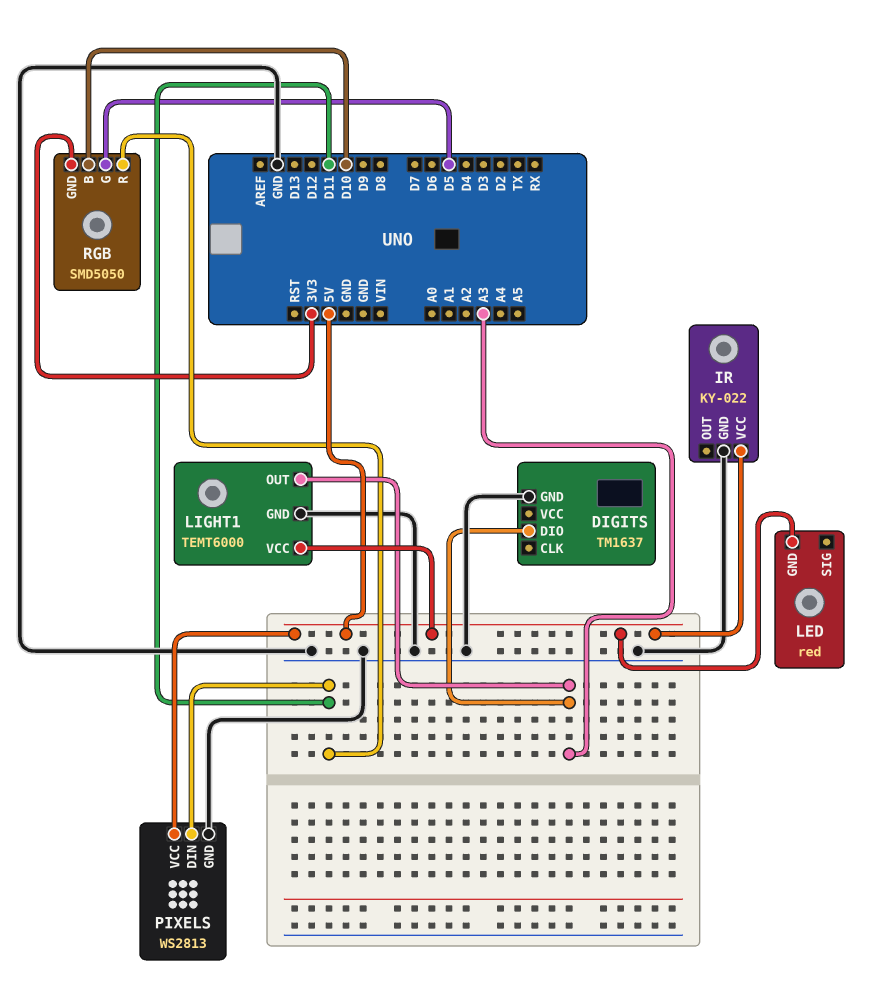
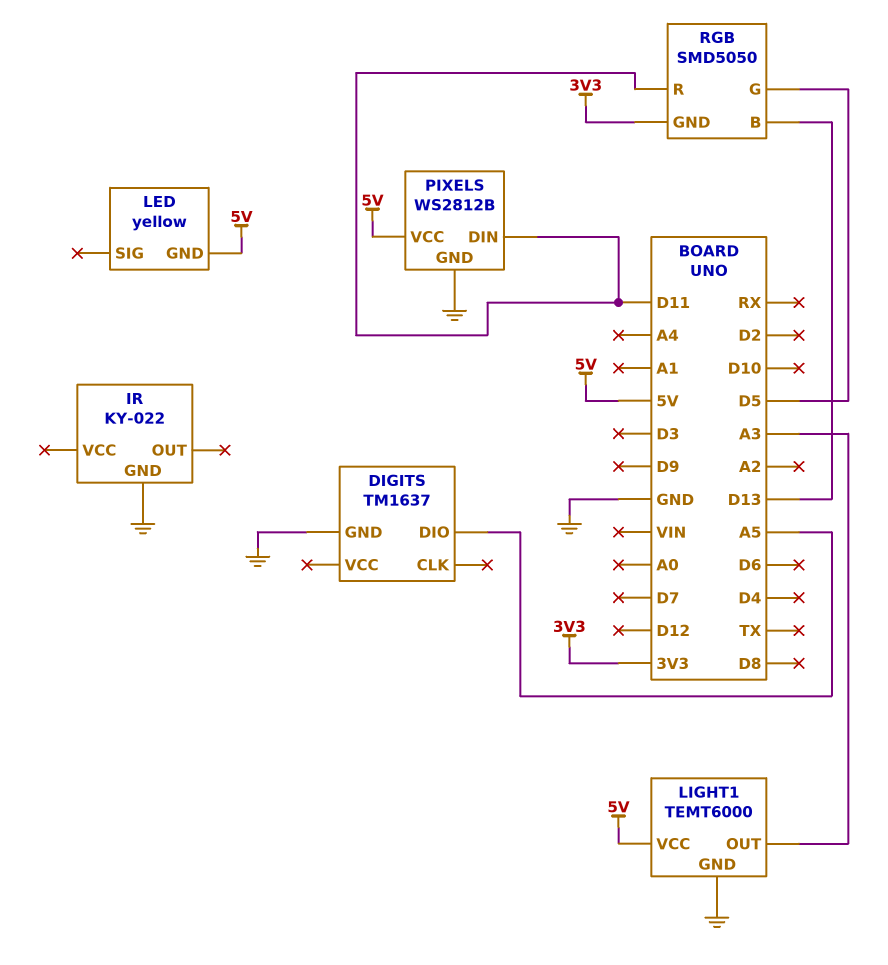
DIGITS pin DIO: A3 -> A5
IR pin VCC: 5V -> none
LED: red -> yellow
PIXELS: WS2813 -> WS2812B
RGB pin B: D10 -> D13

